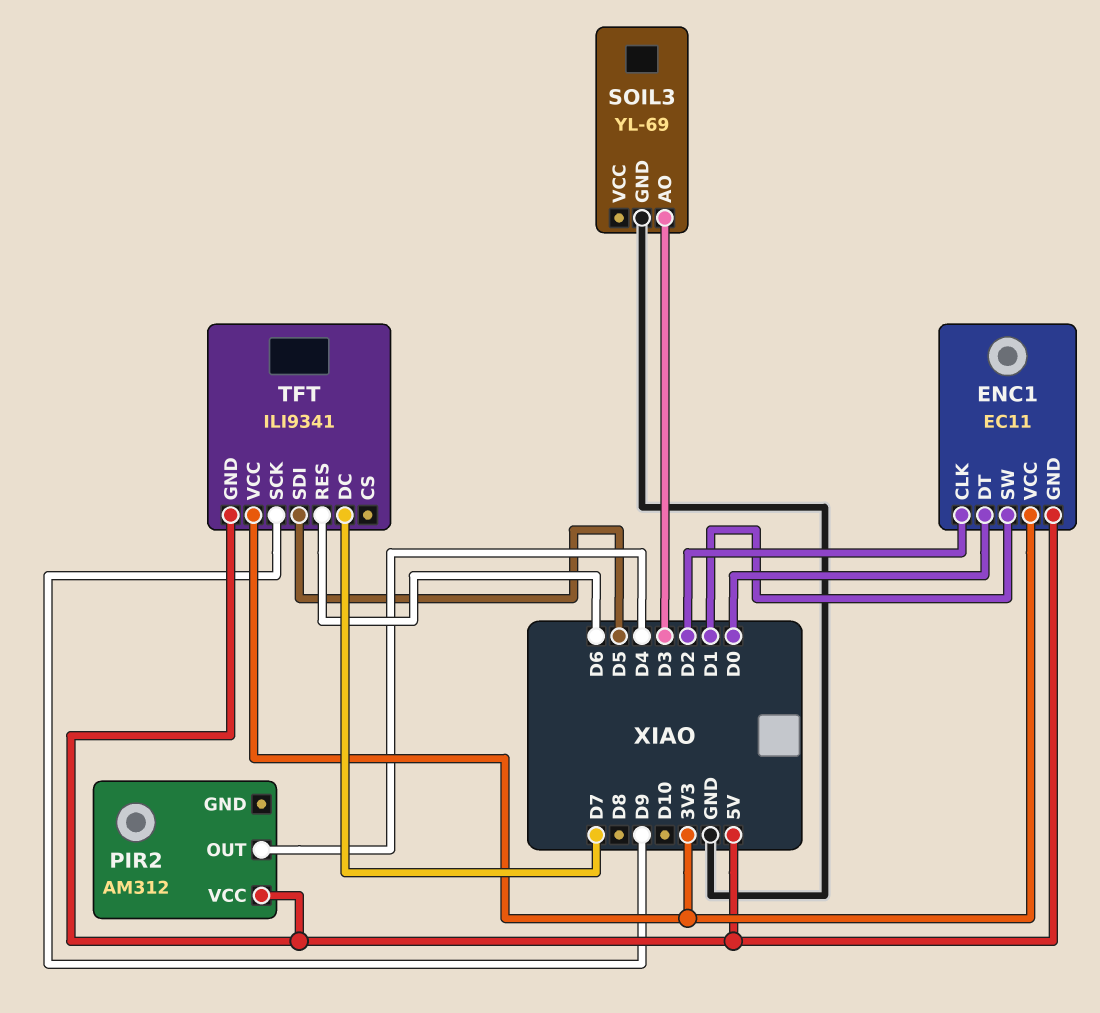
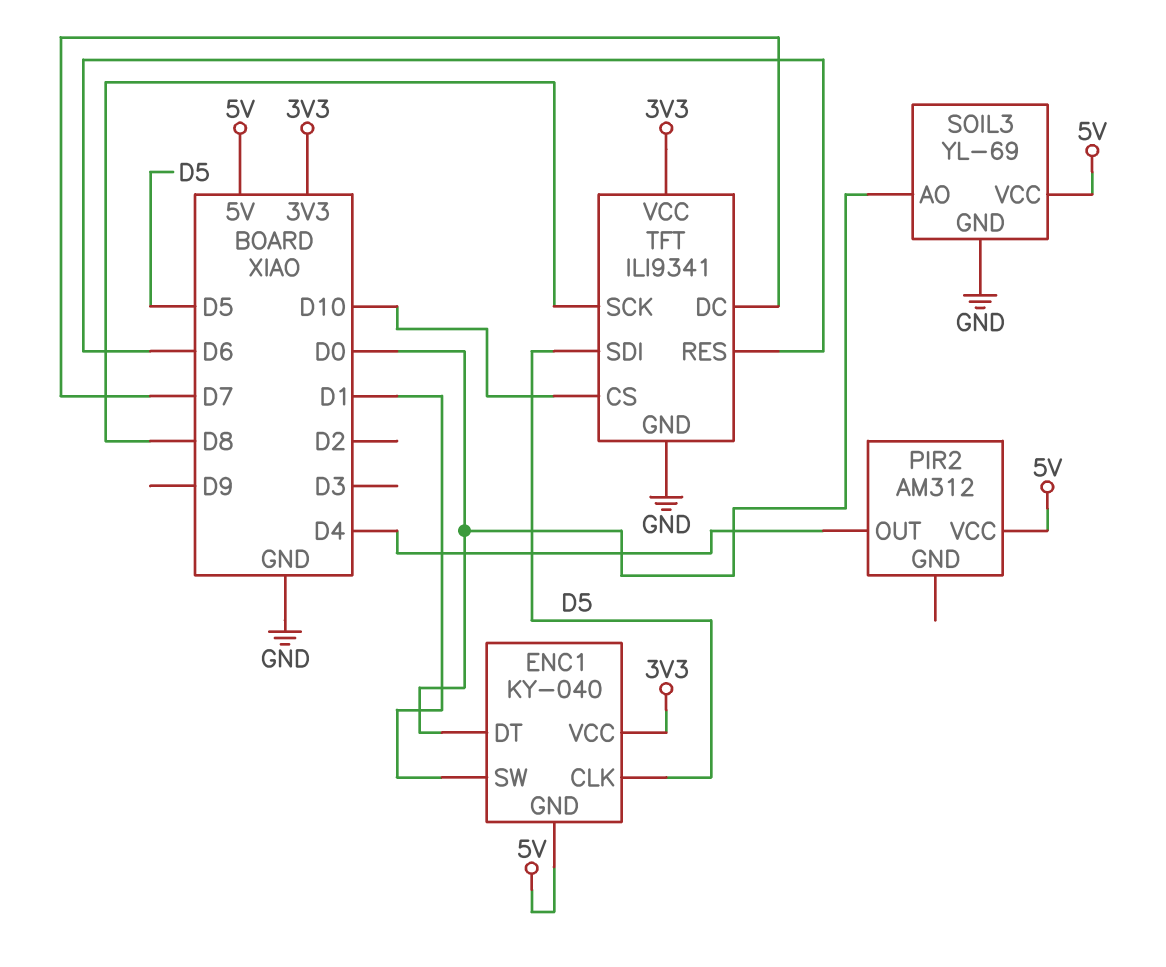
ENC1: EC11 -> KY-040
ENC1 pin CLK: D2 -> D5
SOIL3 pin AO: D3 -> D0
SOIL3 pin VCC: none -> 5V
TFT pin CS: none -> D10
TFT pin GND: 5V -> GND
TFT pin SCK: D9 -> D8

